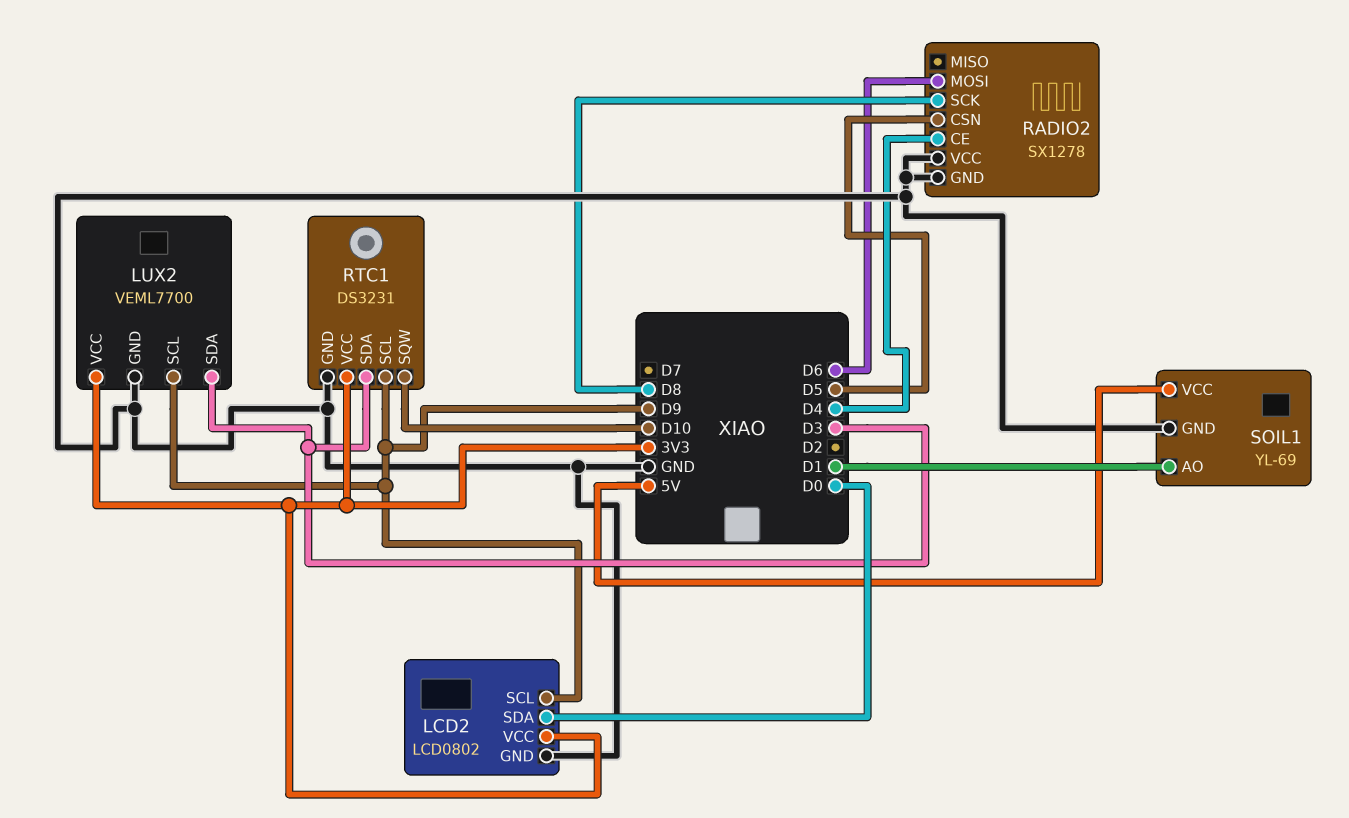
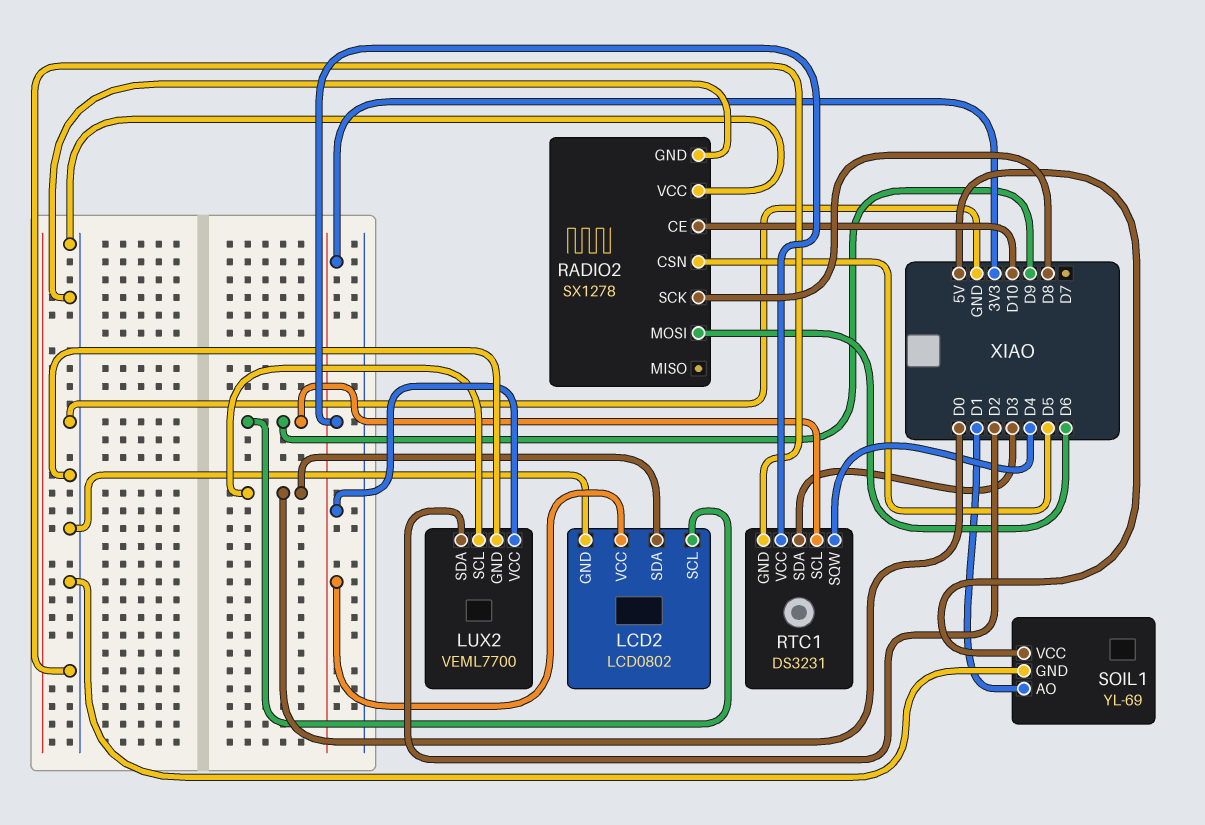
LUX2 pin SCL: D9 -> D0
LUX2 pin SDA: D3 -> D2
RADIO2 pin CE: D4 -> D10
RTC1 pin SQW: D10 -> D4

